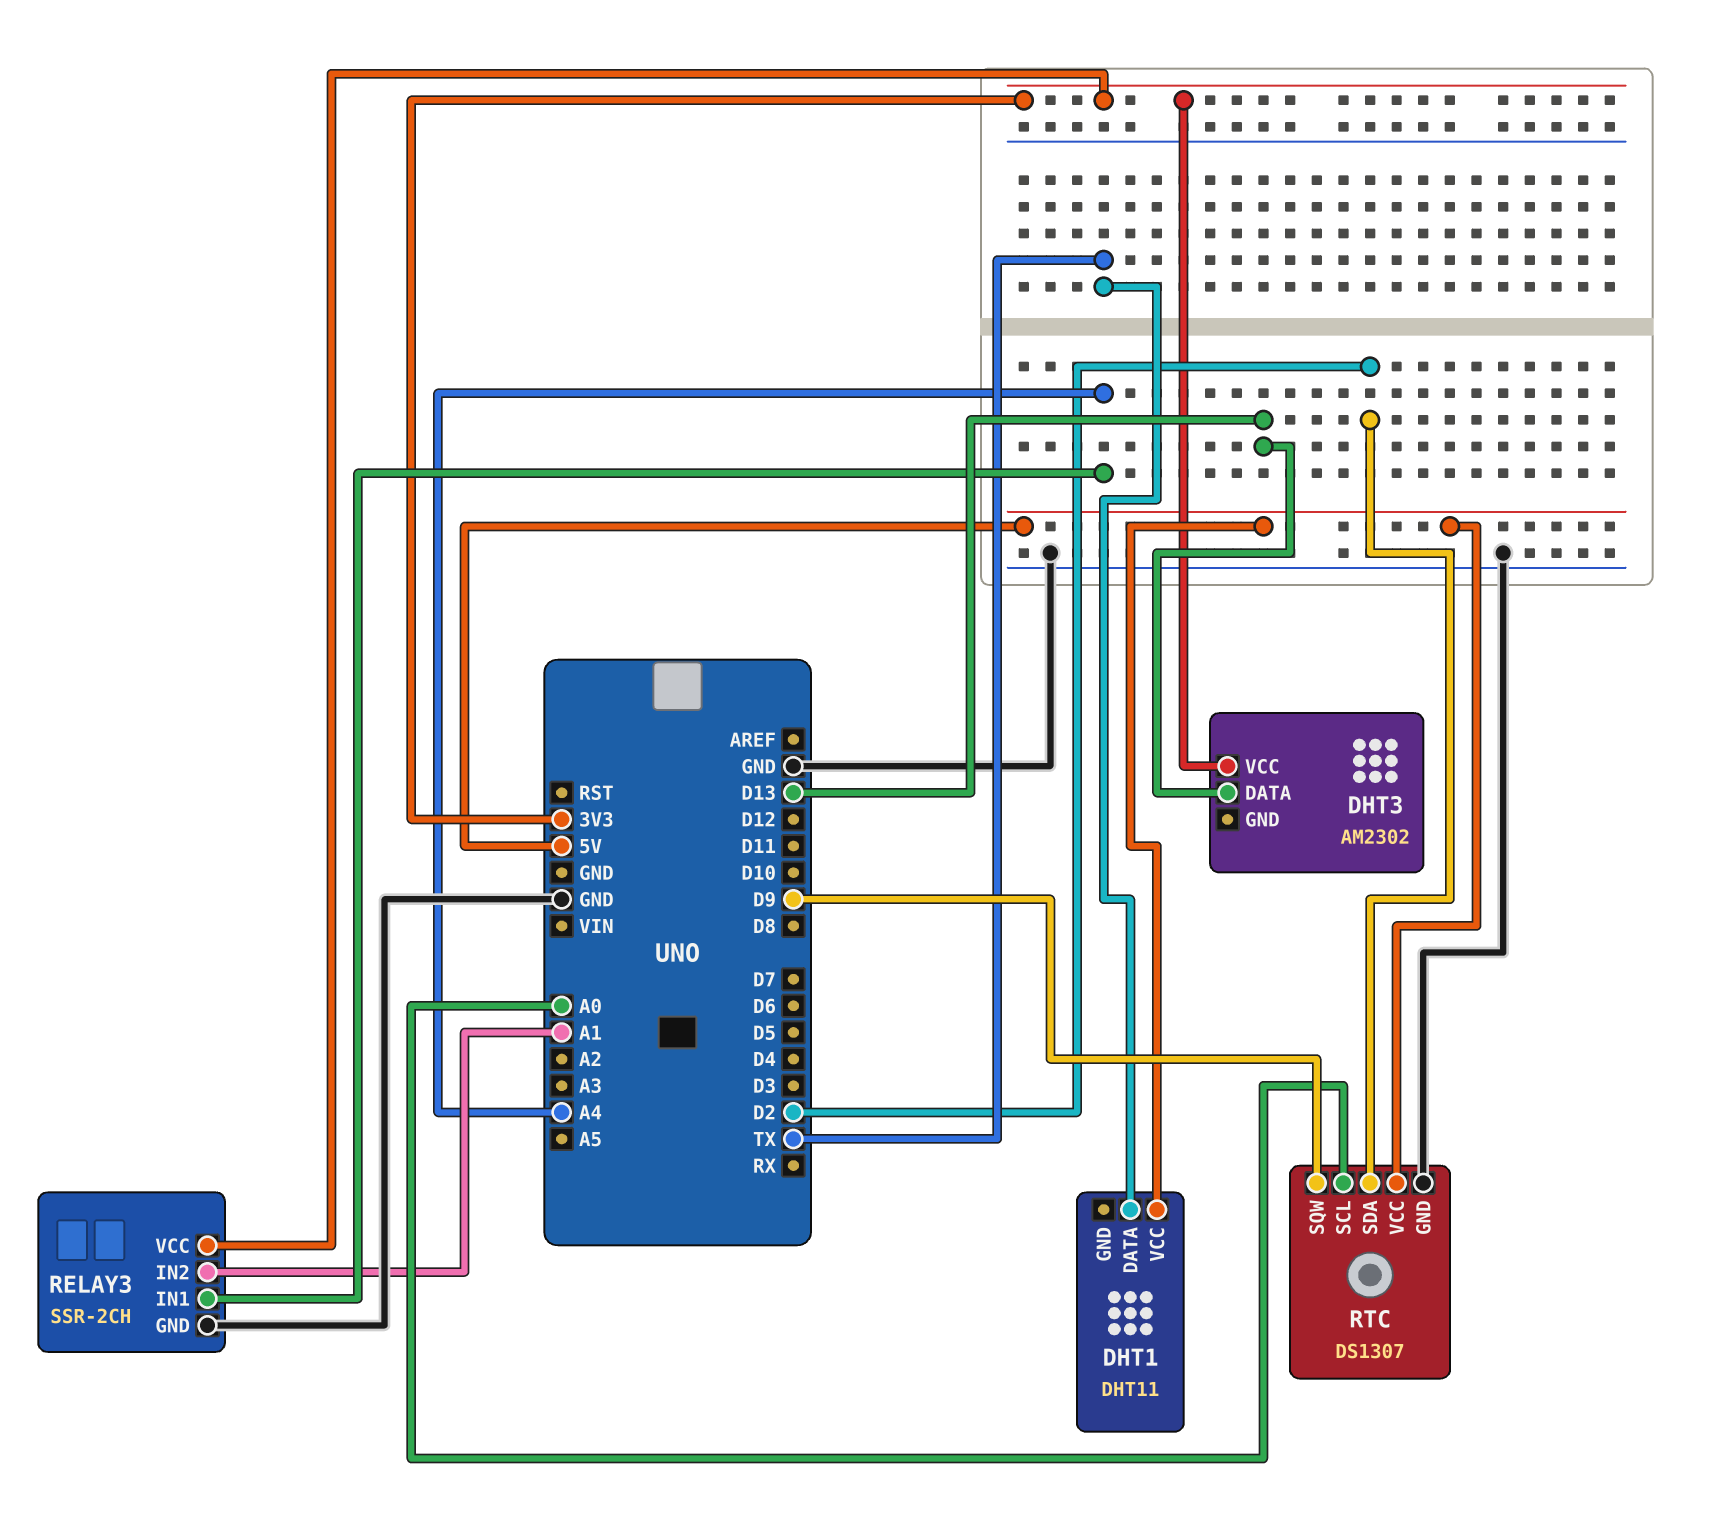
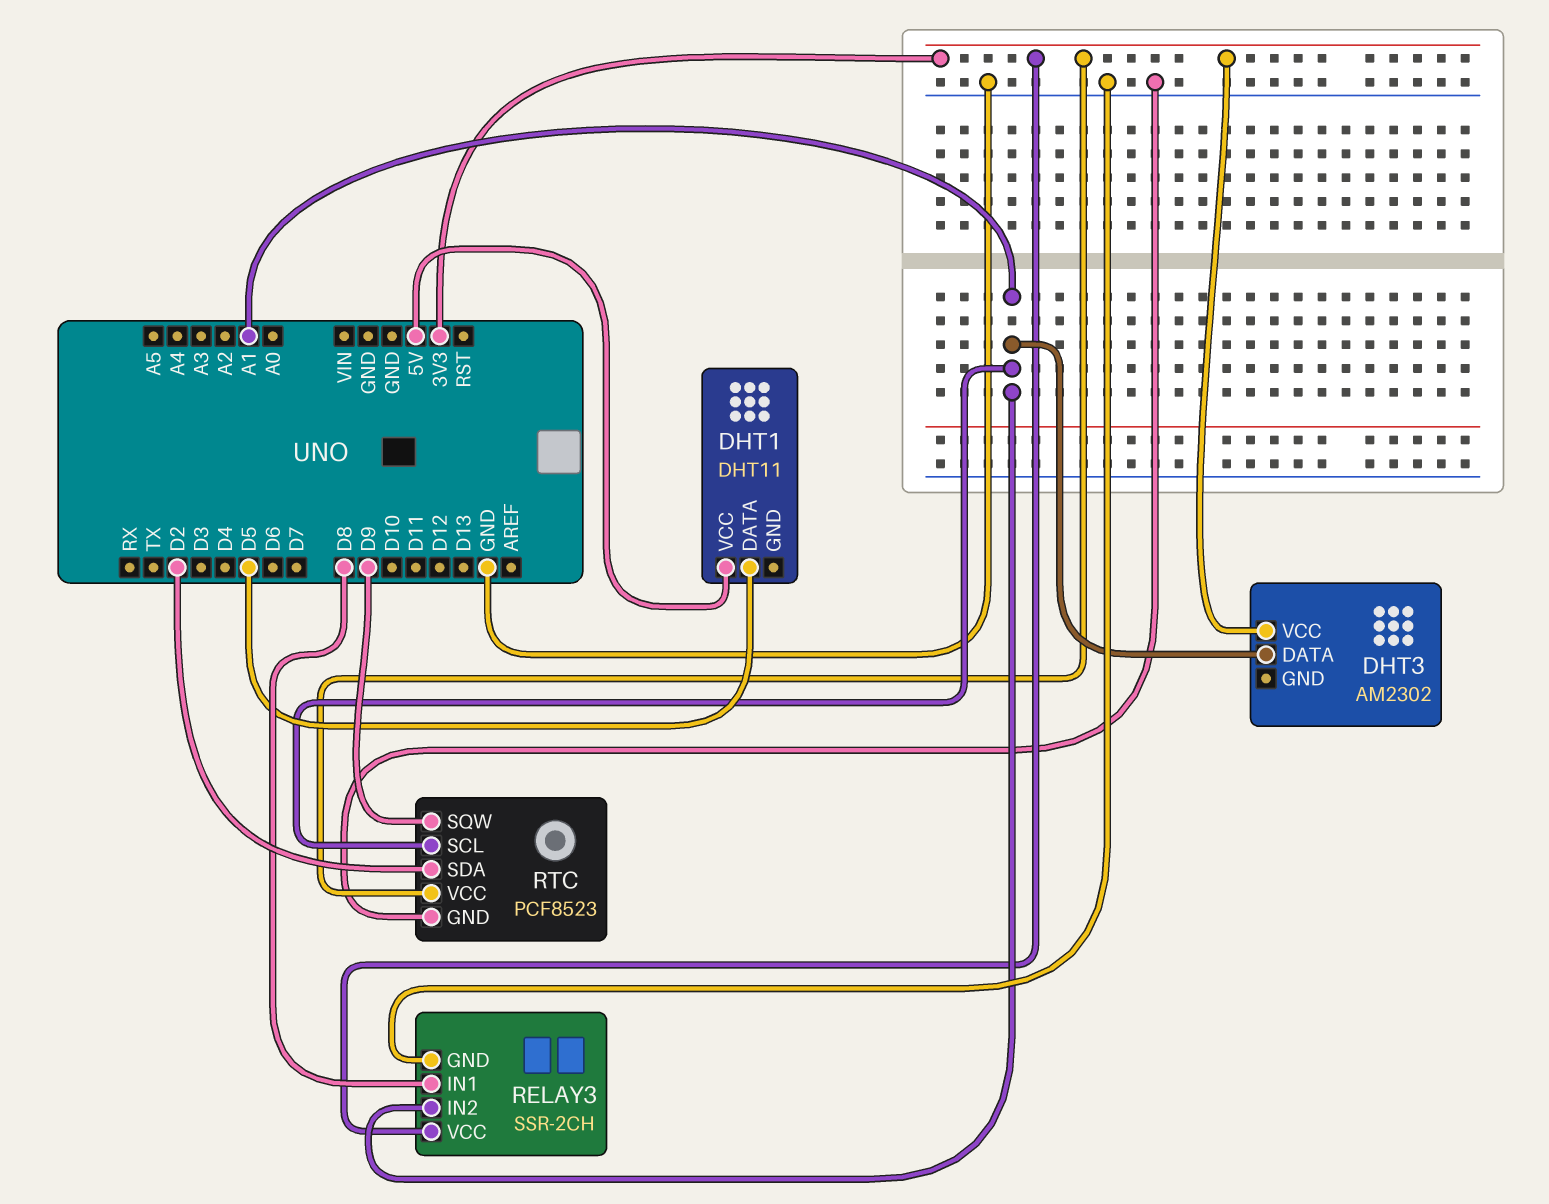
DHT1 pin DATA: TX -> D5
DHT3 pin DATA: D13 -> A1
RELAY3 pin IN1: A4 -> D8
RTC: DS1307 -> PCF8523
RTC pin SCL: A0 -> A1
RTC pin VCC: 5V -> 3V3

